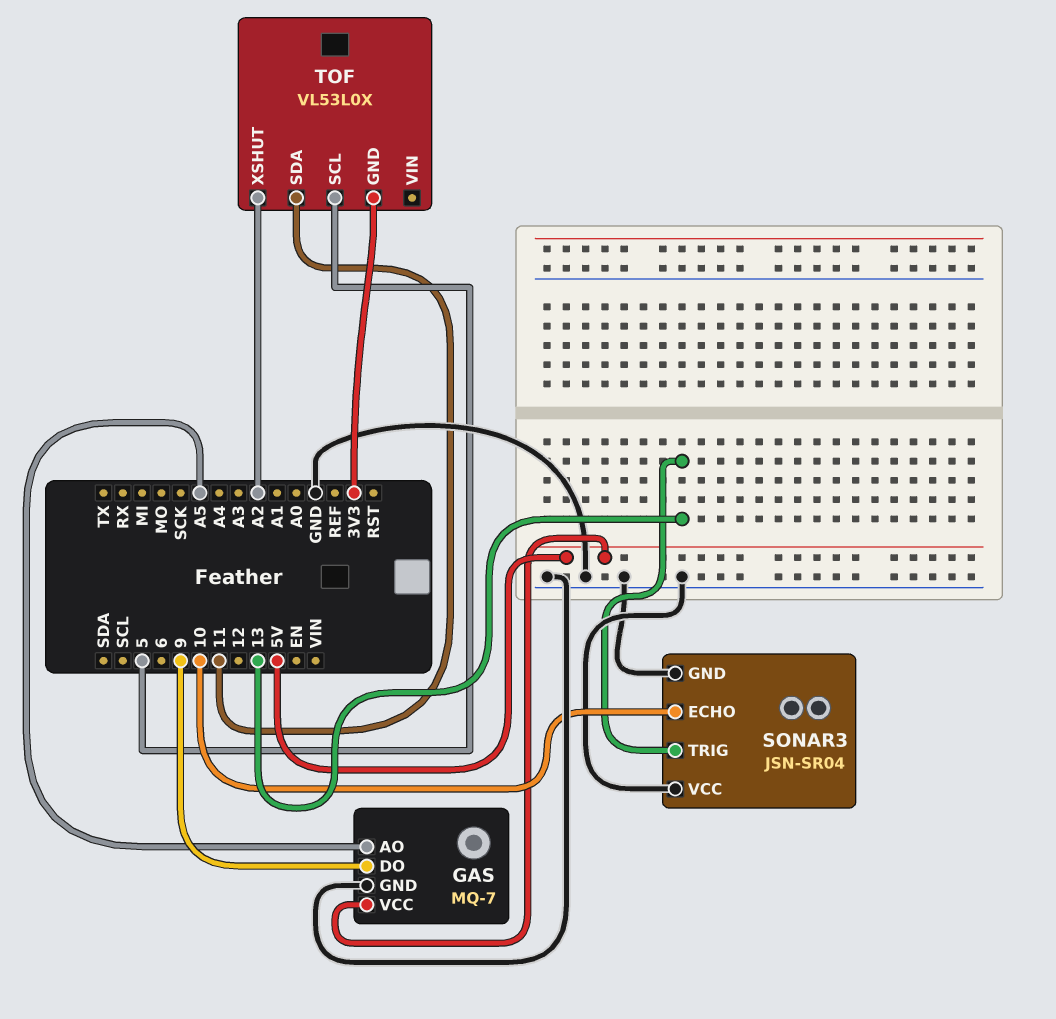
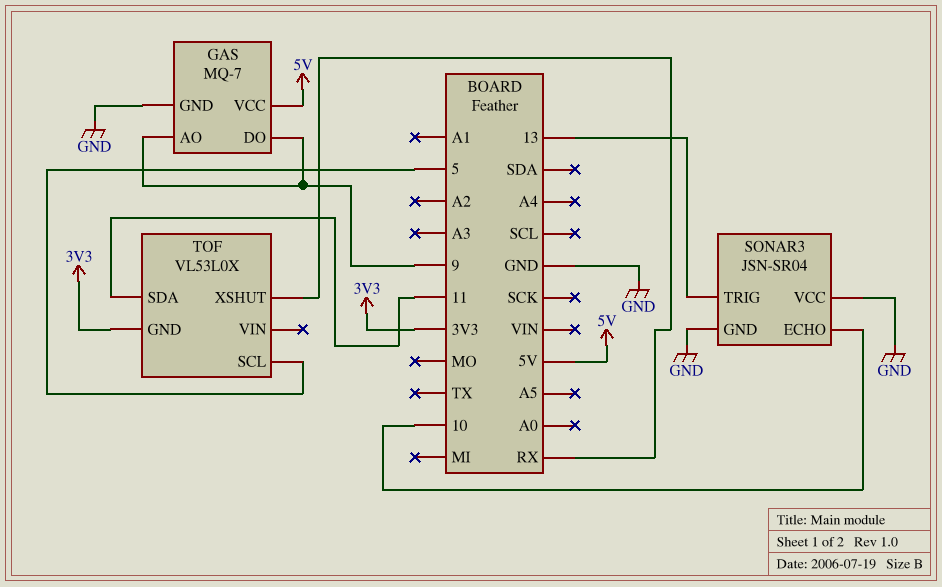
GAS pin AO: A5 -> 9
TOF pin XSHUT: A2 -> RX

